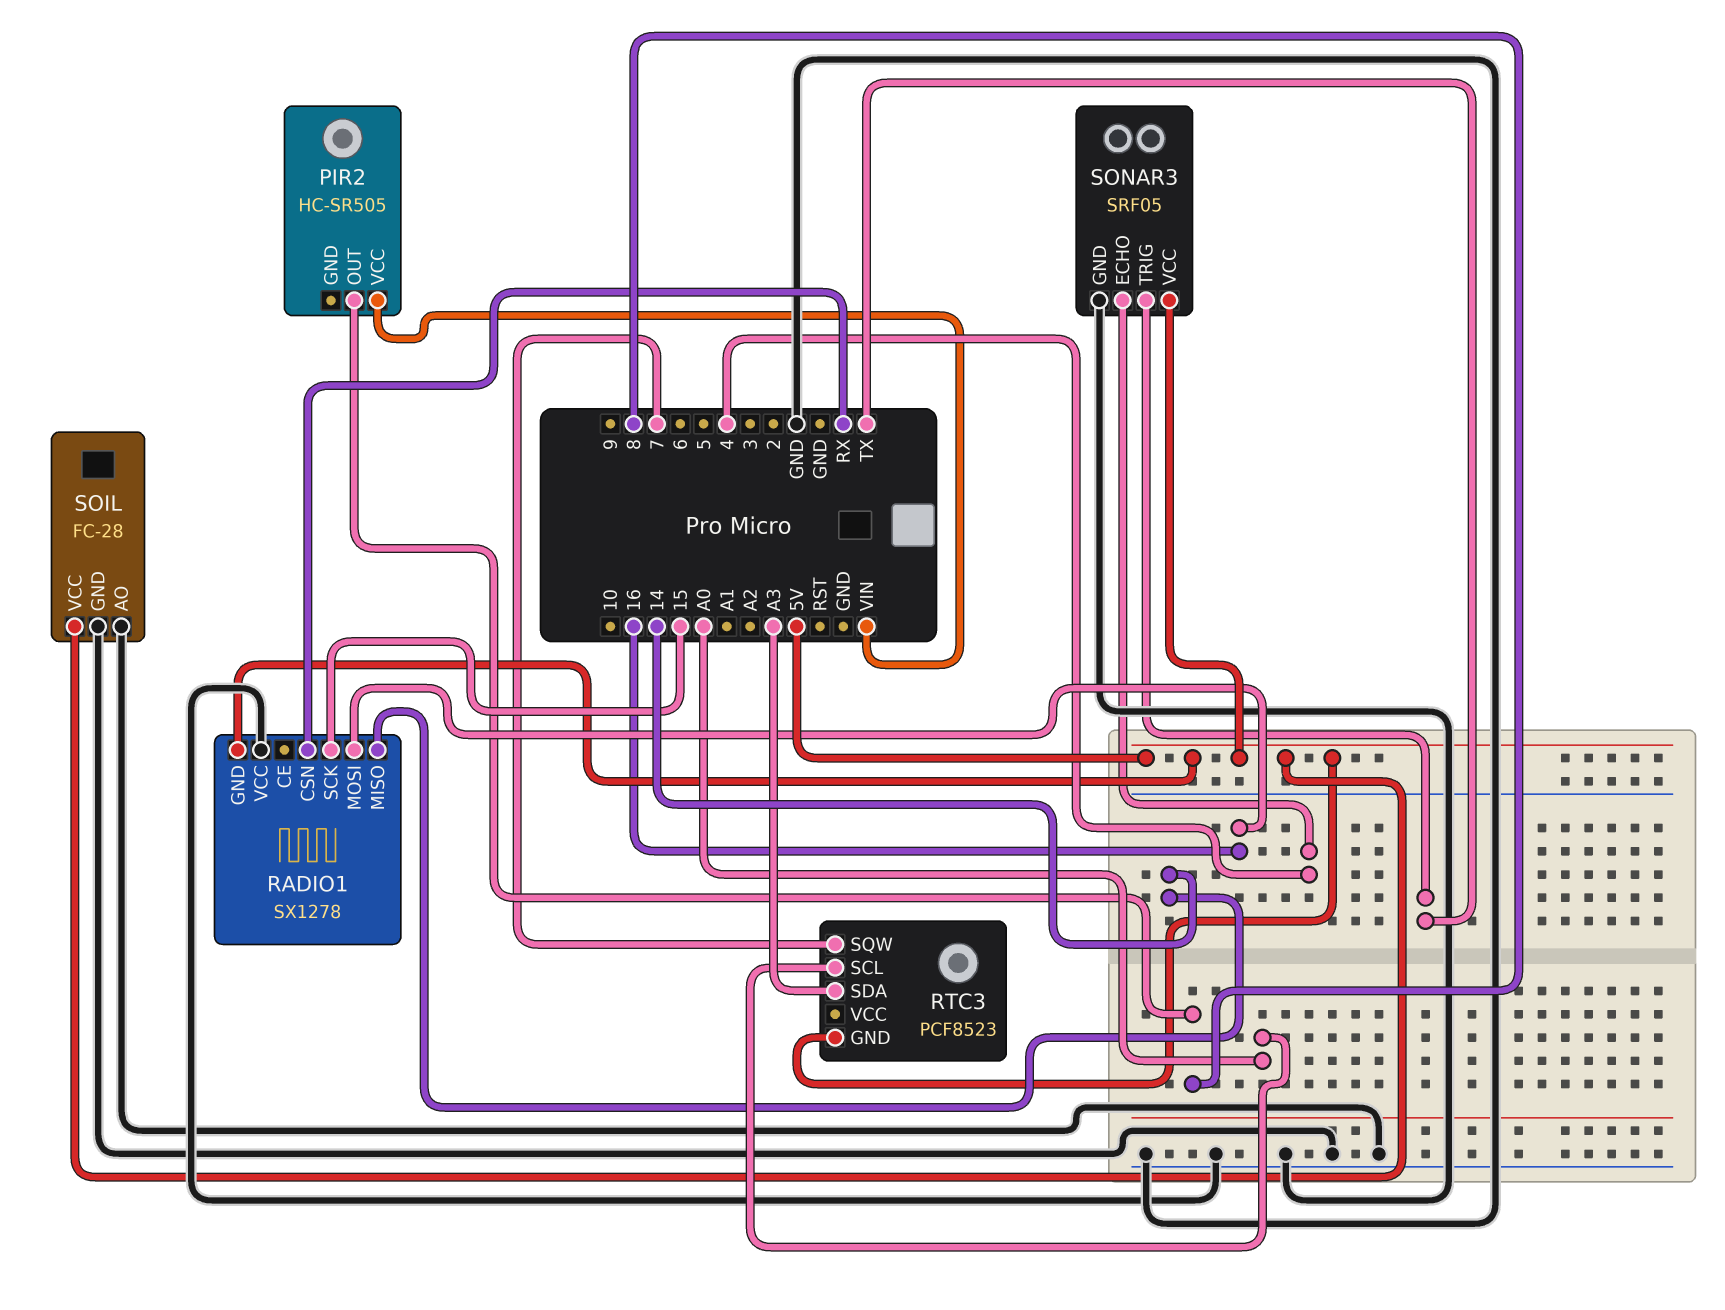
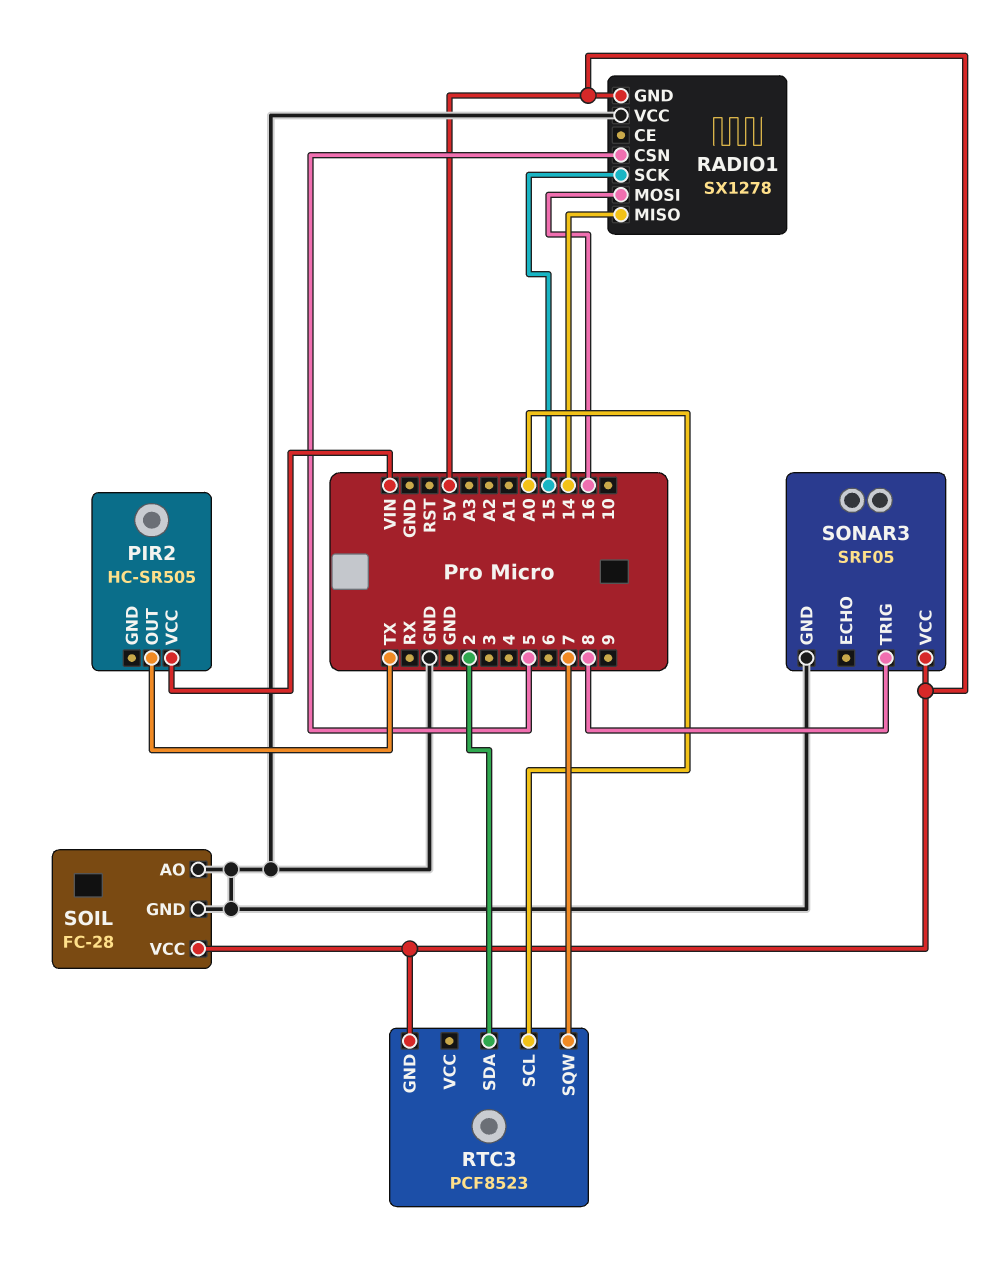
PIR2 pin OUT: 8 -> TX
RADIO1 pin CSN: RX -> 5
RTC3 pin SDA: A3 -> 2
SONAR3 pin ECHO: 4 -> none
SONAR3 pin TRIG: TX -> 8

